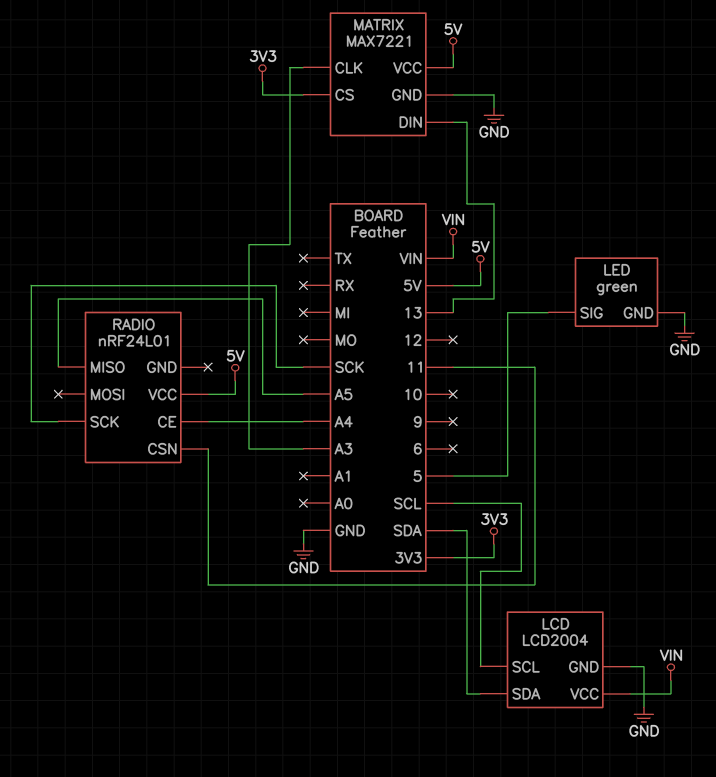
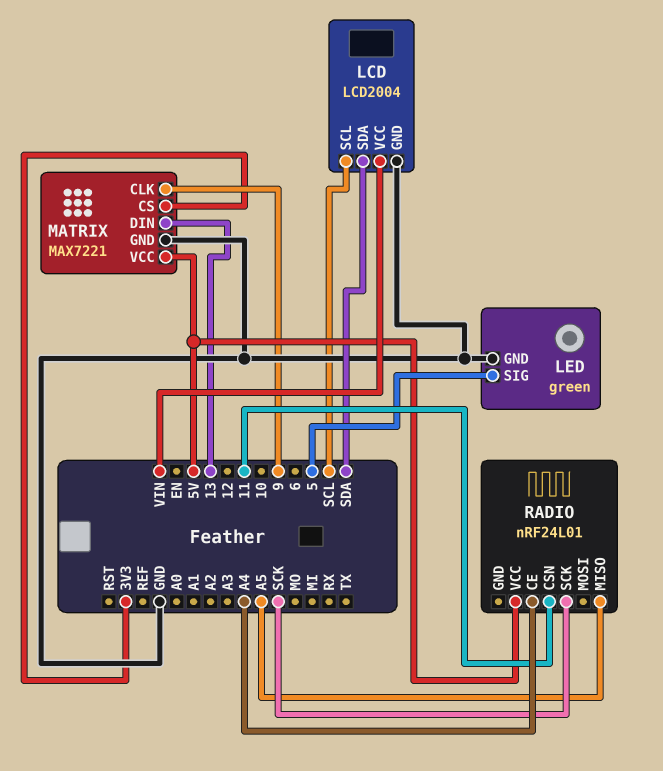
MATRIX pin CLK: A3 -> 9

